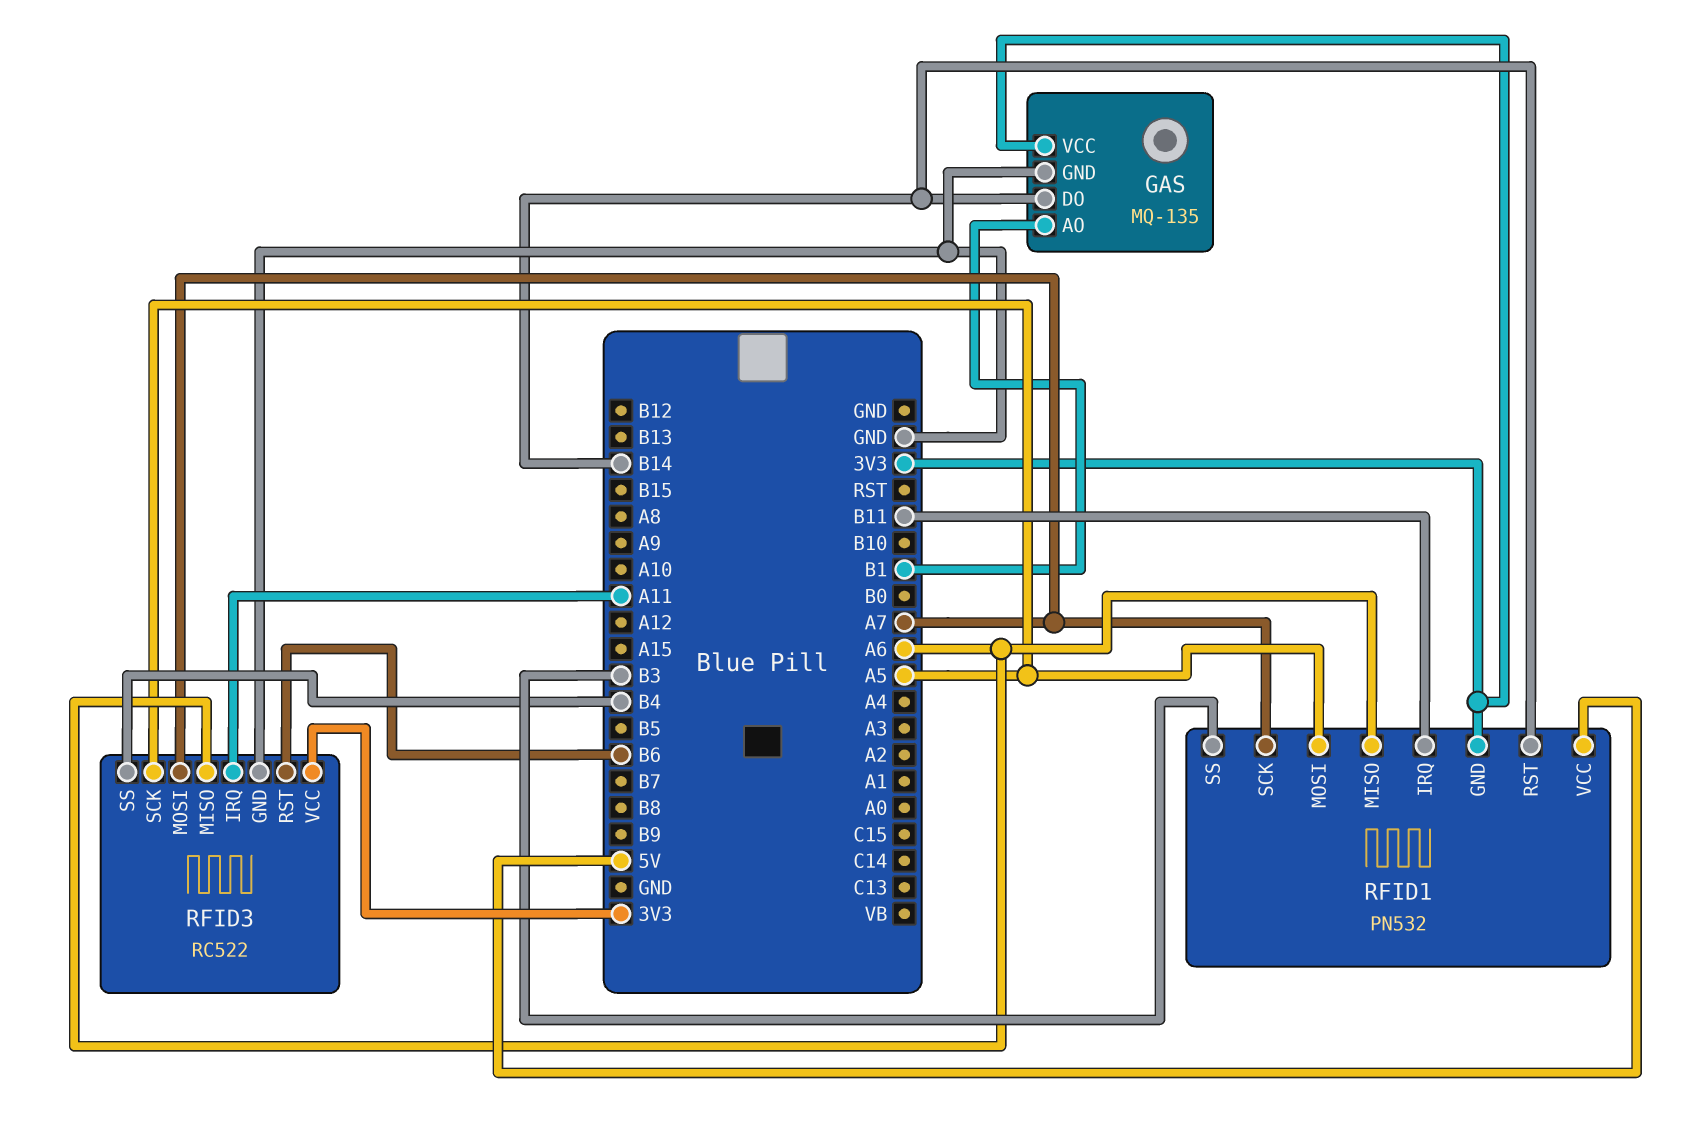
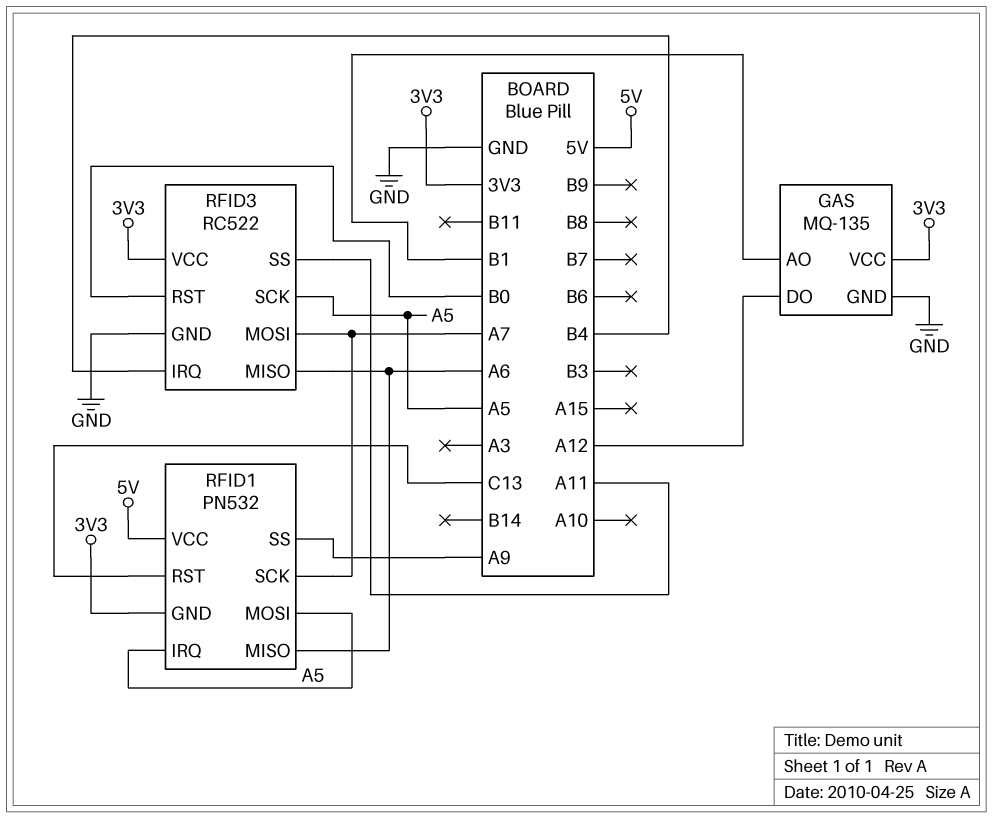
GAS pin DO: B14 -> A12
RFID1 pin IRQ: B11 -> A5
RFID1 pin RST: B14 -> C13
RFID1 pin SS: B3 -> A9
RFID3 pin IRQ: A11 -> B4
RFID3 pin RST: B6 -> B0
RFID3 pin SS: B4 -> A11

